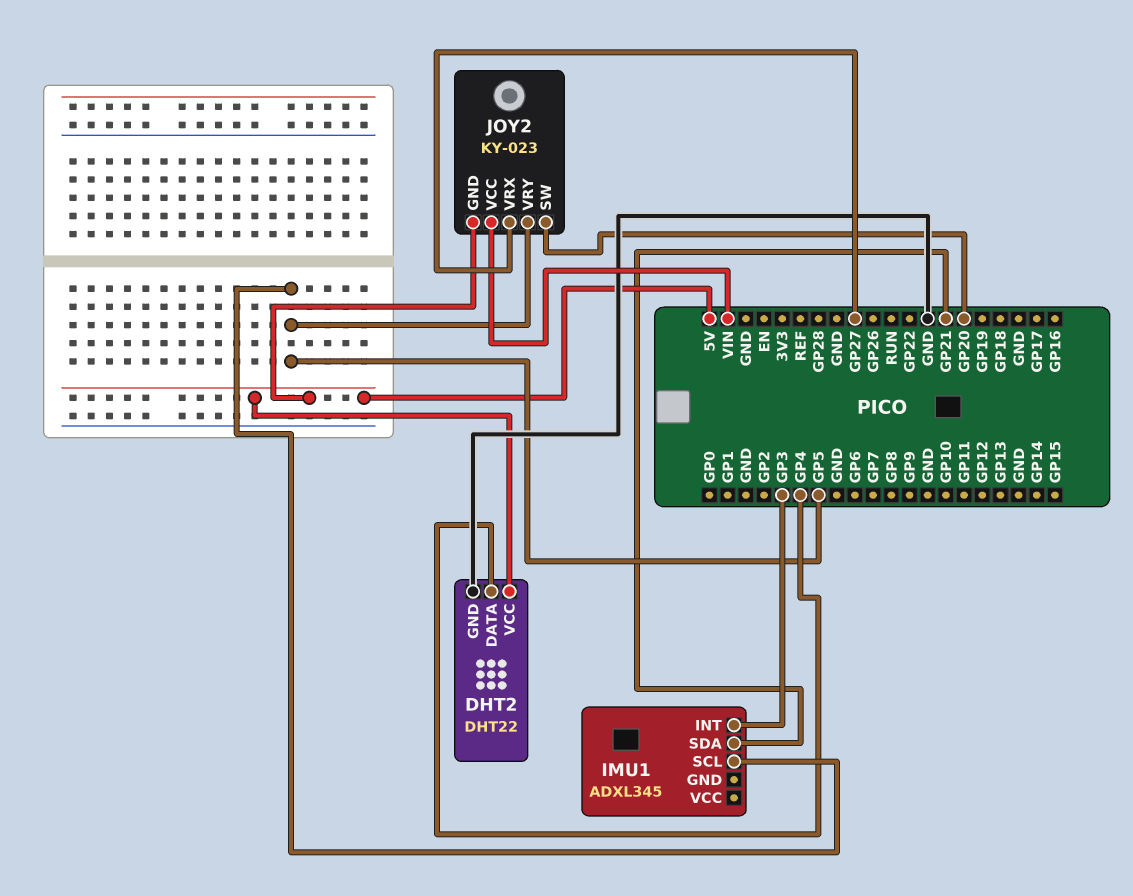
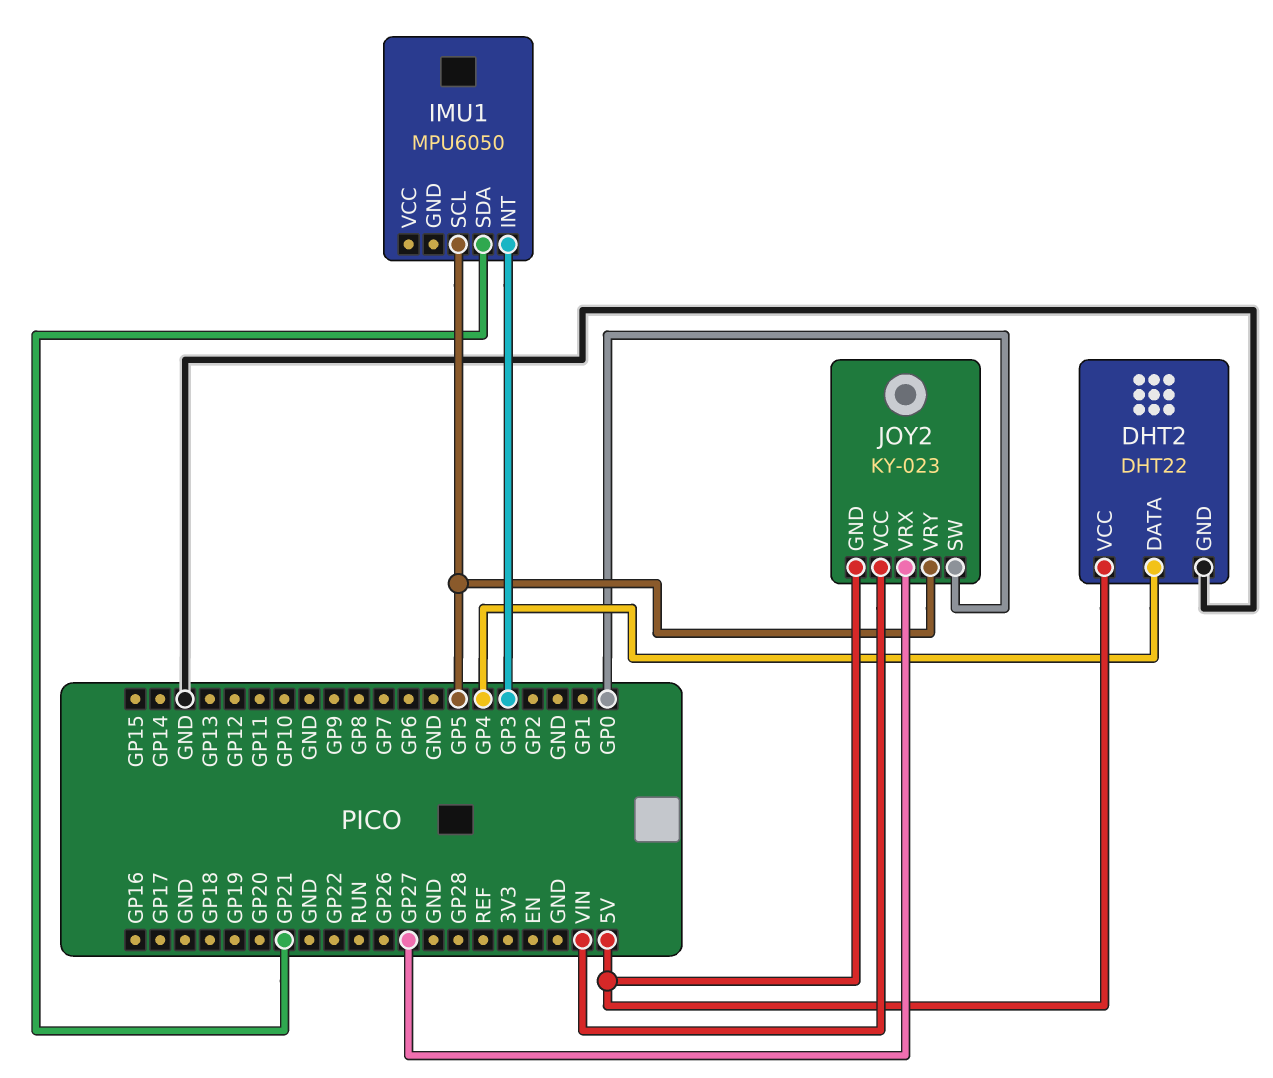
IMU1: ADXL345 -> MPU6050
JOY2 pin SW: GP20 -> GP0

